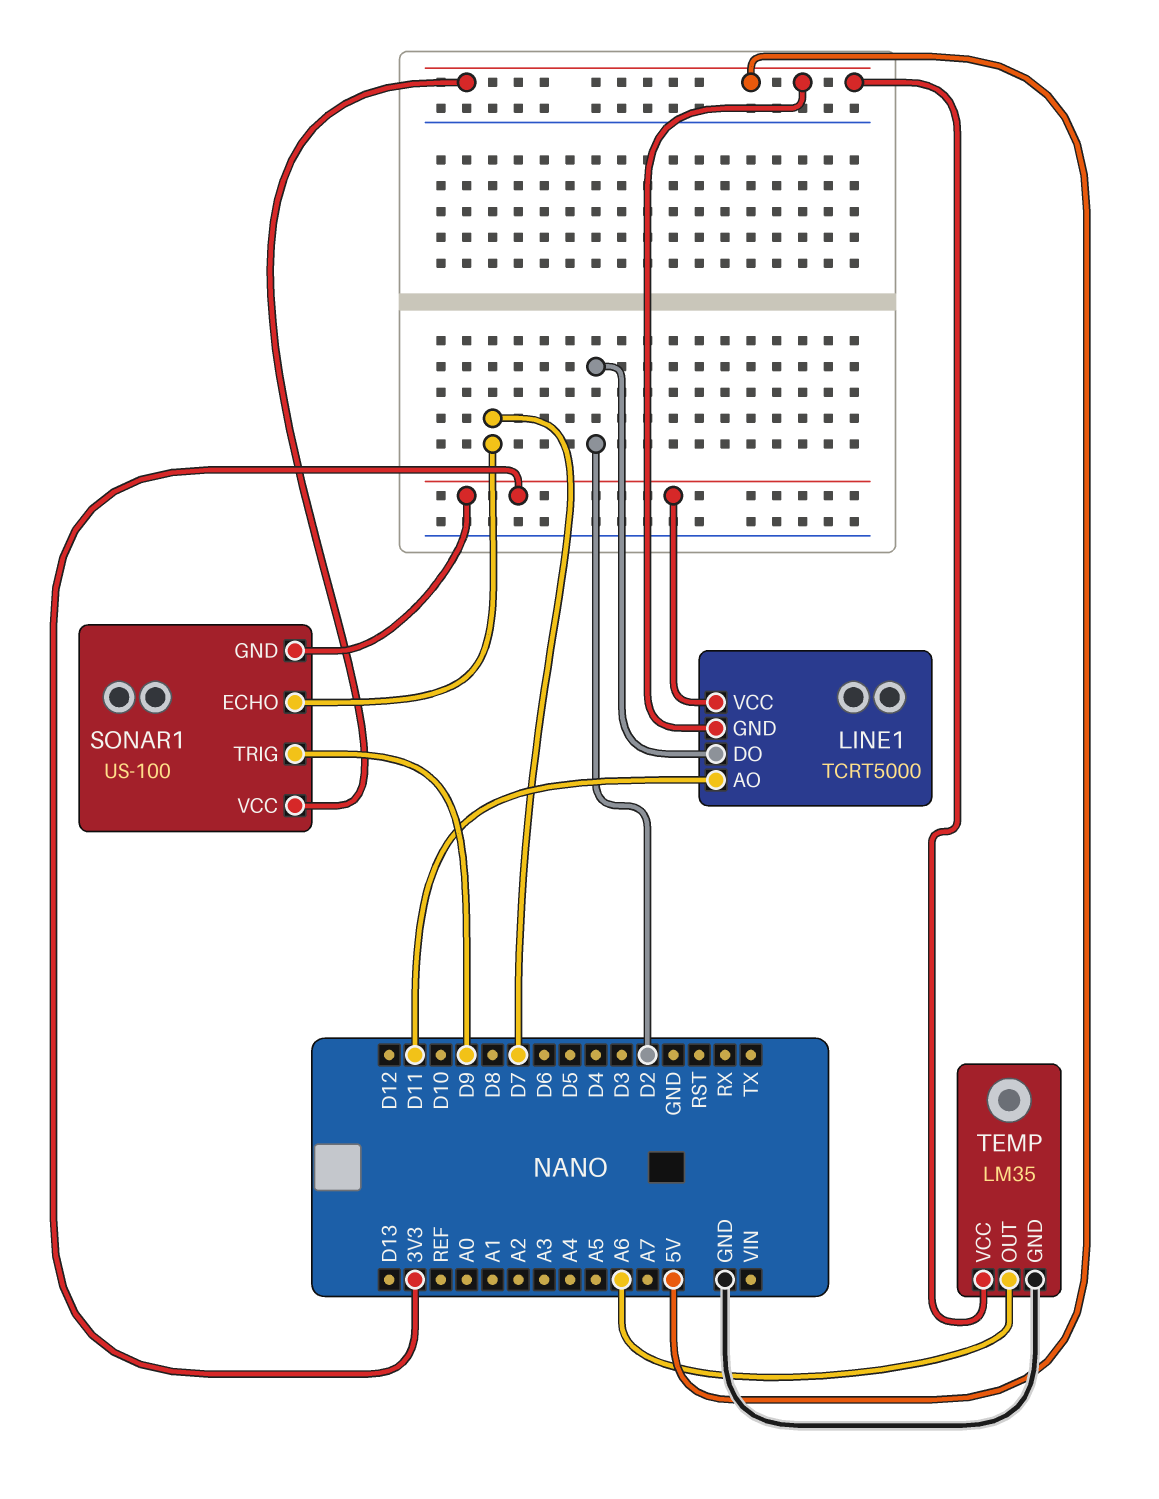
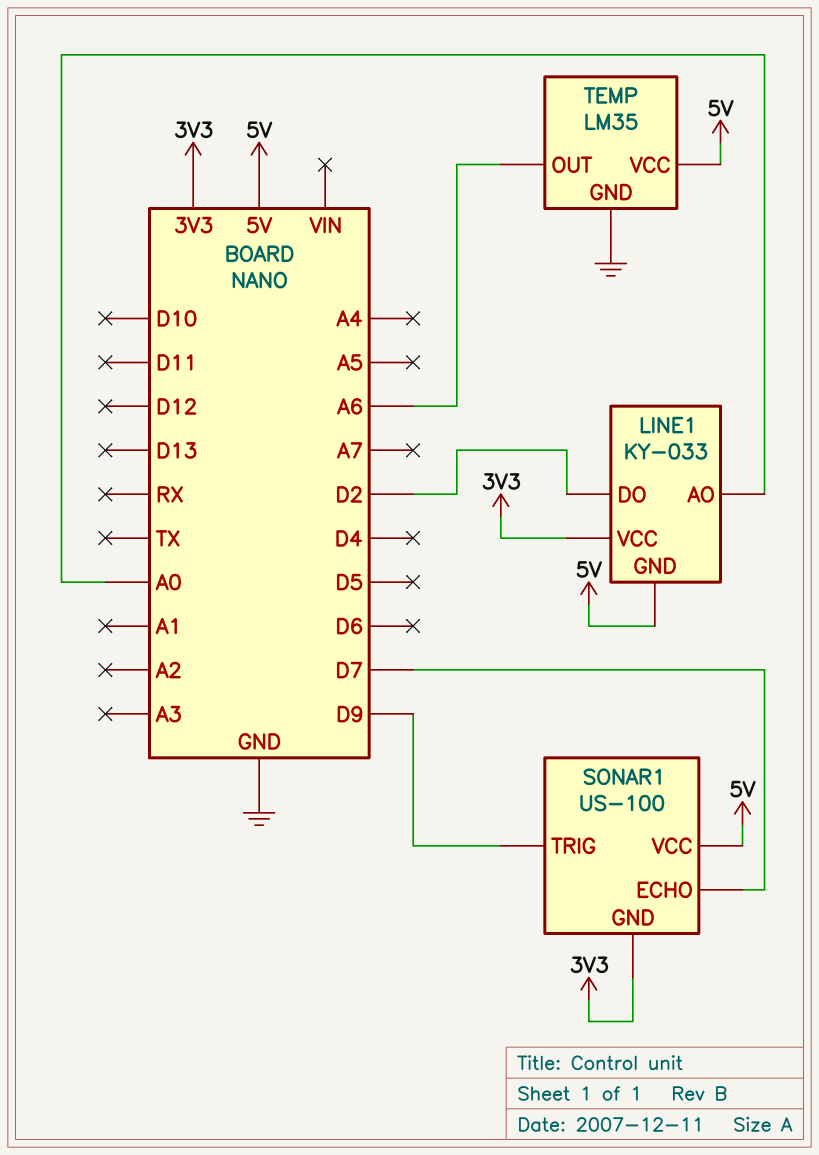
LINE1: TCRT5000 -> KY-033
LINE1 pin AO: D11 -> A0

